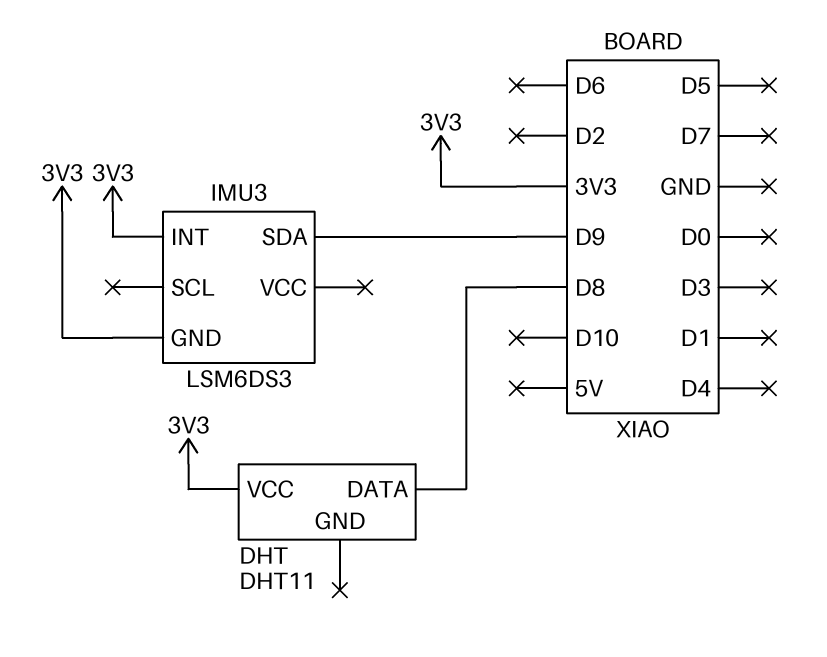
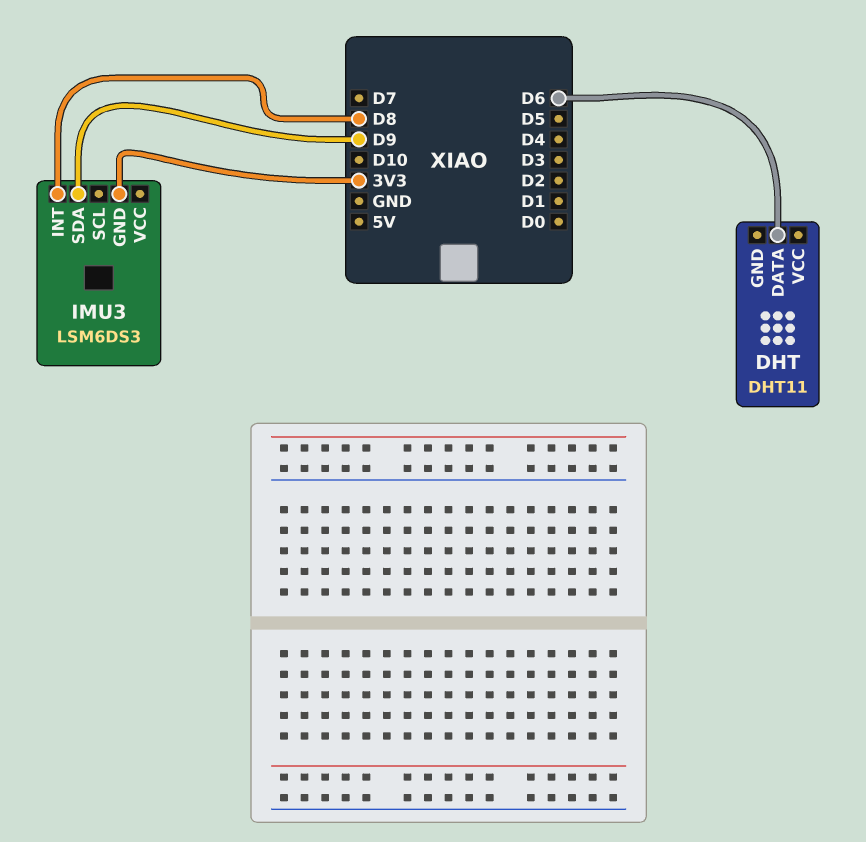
DHT pin DATA: D8 -> D6
DHT pin VCC: 3V3 -> none
IMU3 pin INT: 3V3 -> D8

